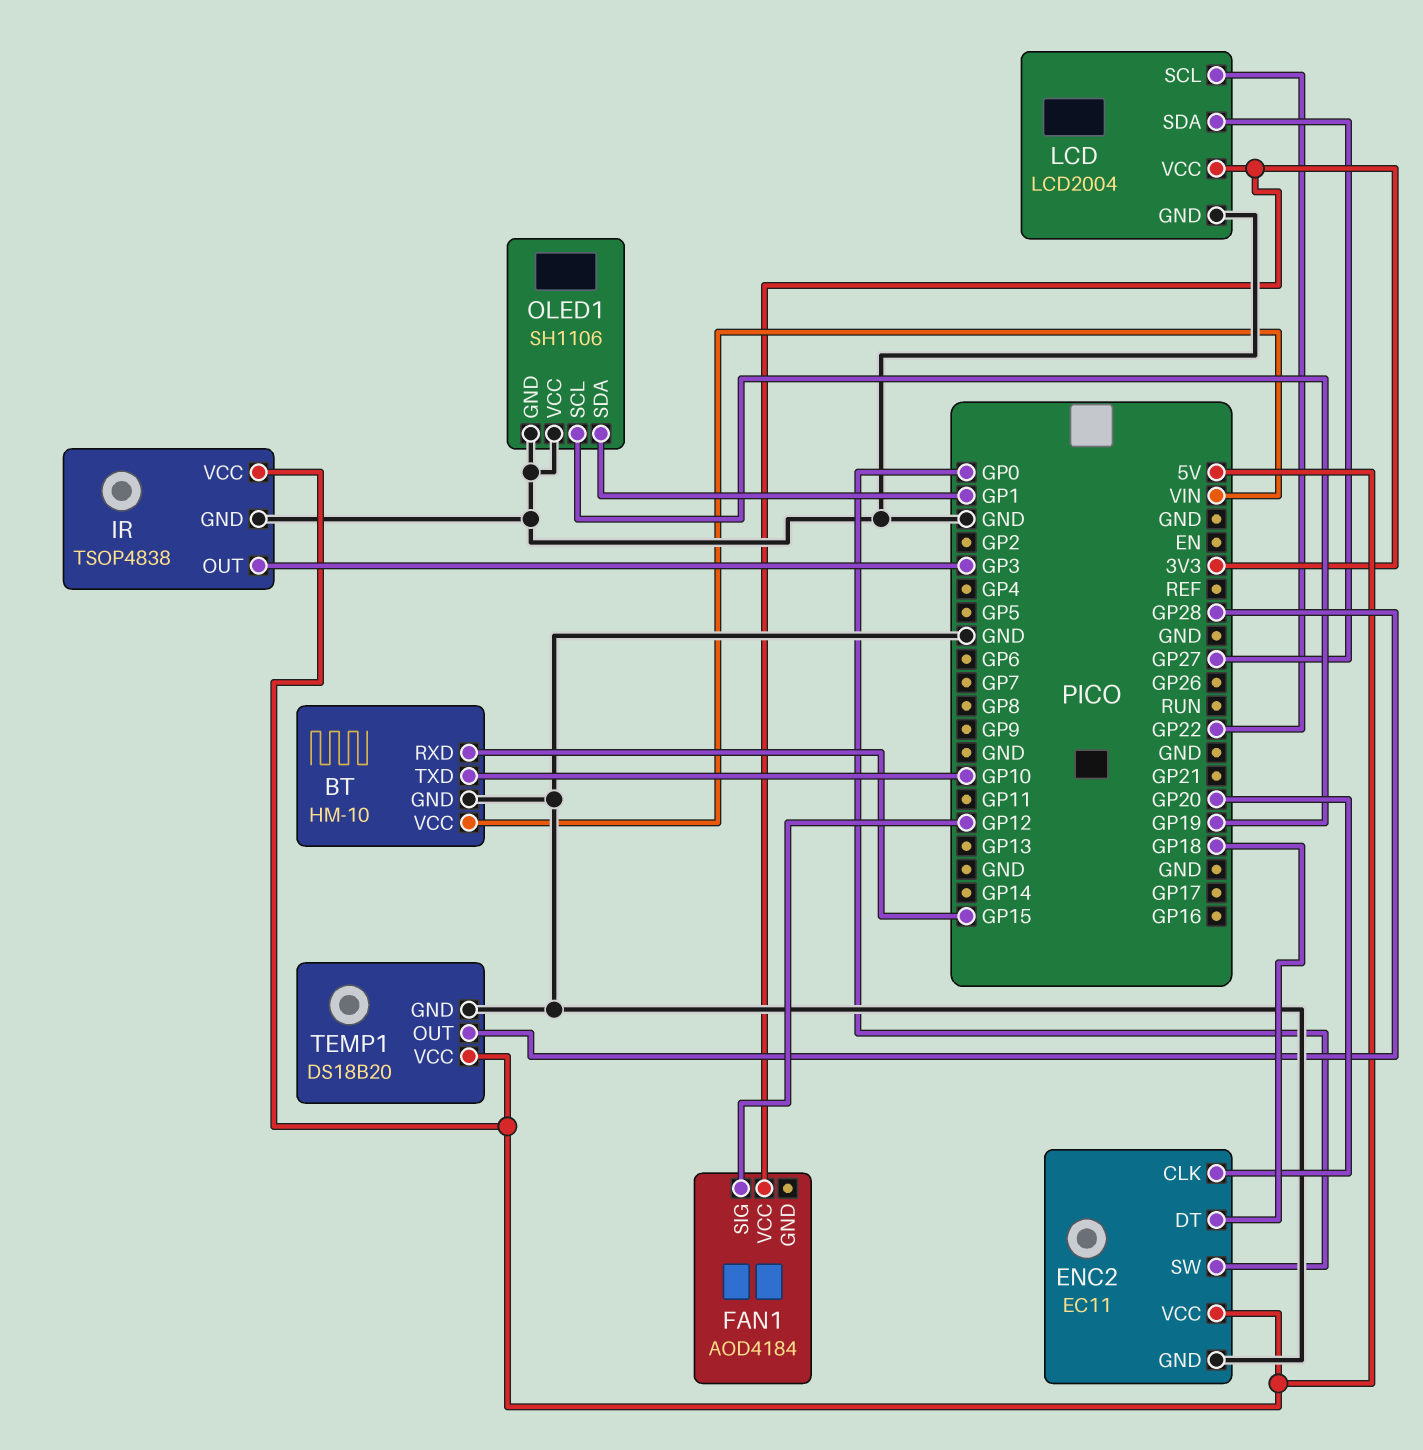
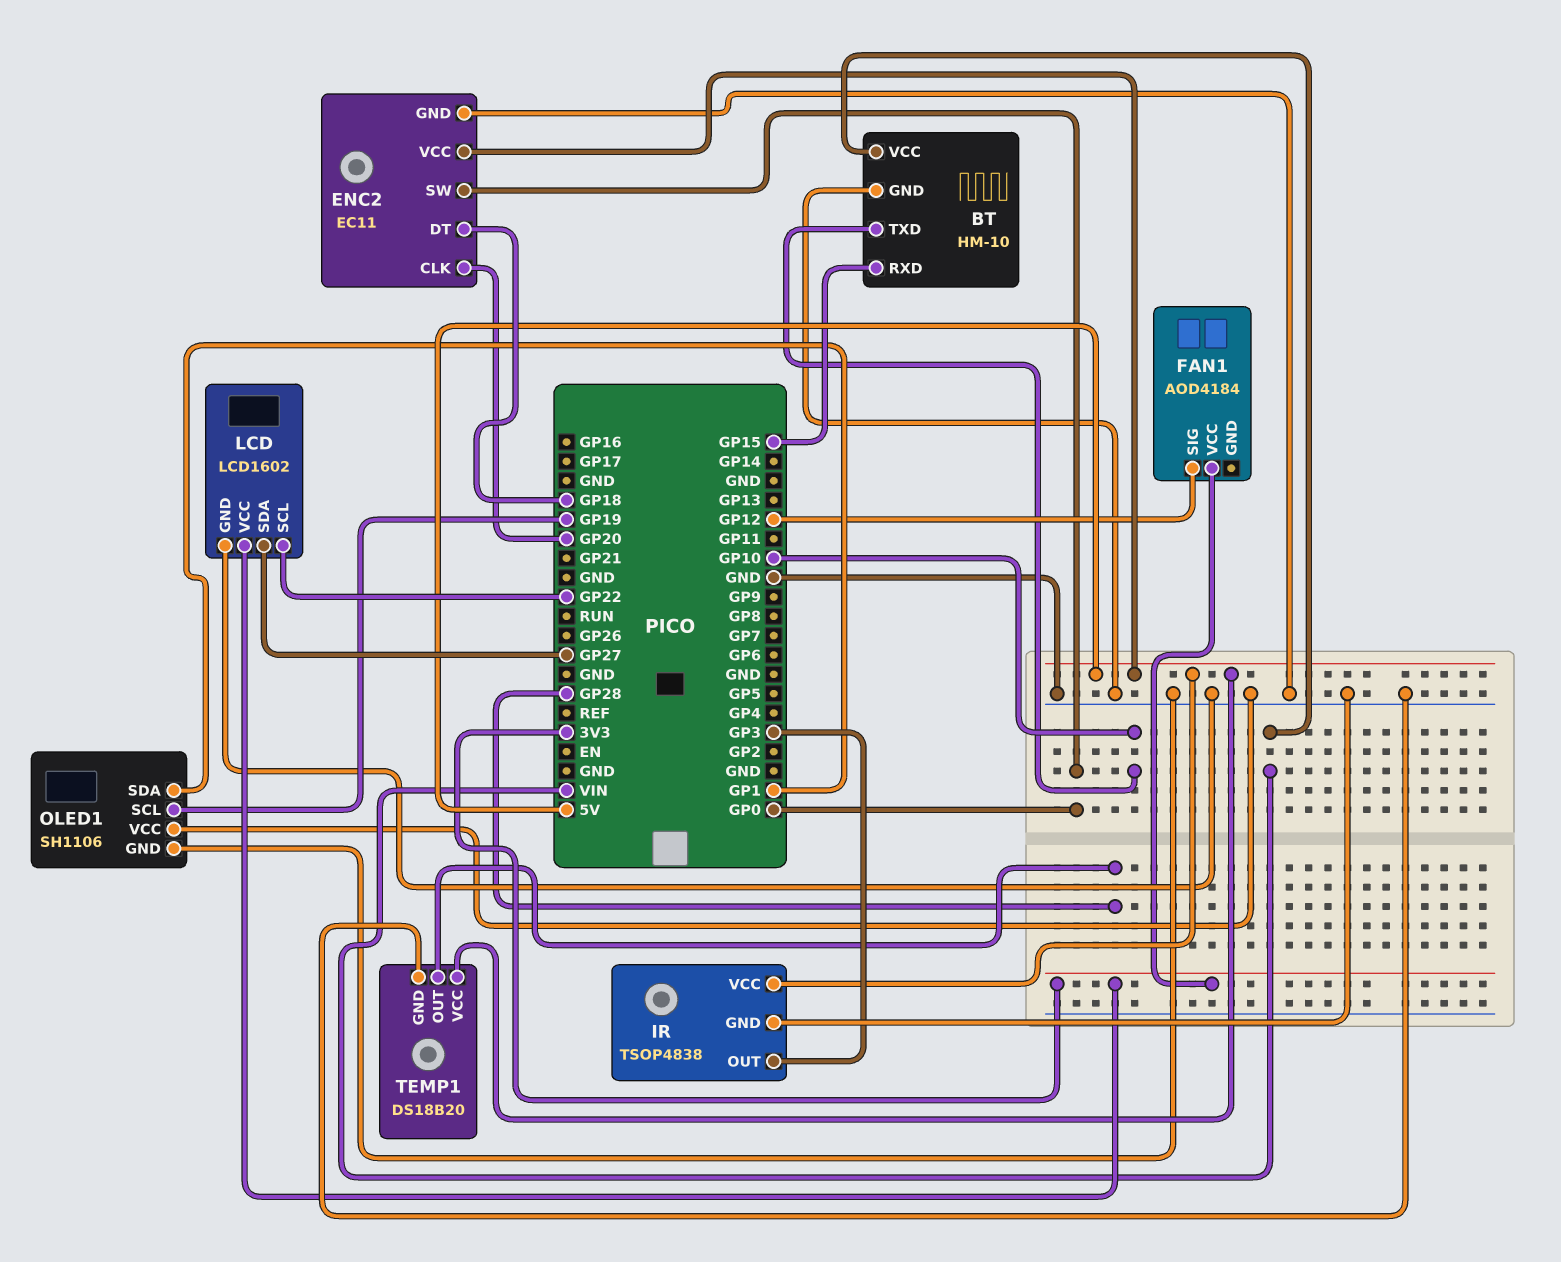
LCD: LCD2004 -> LCD1602

